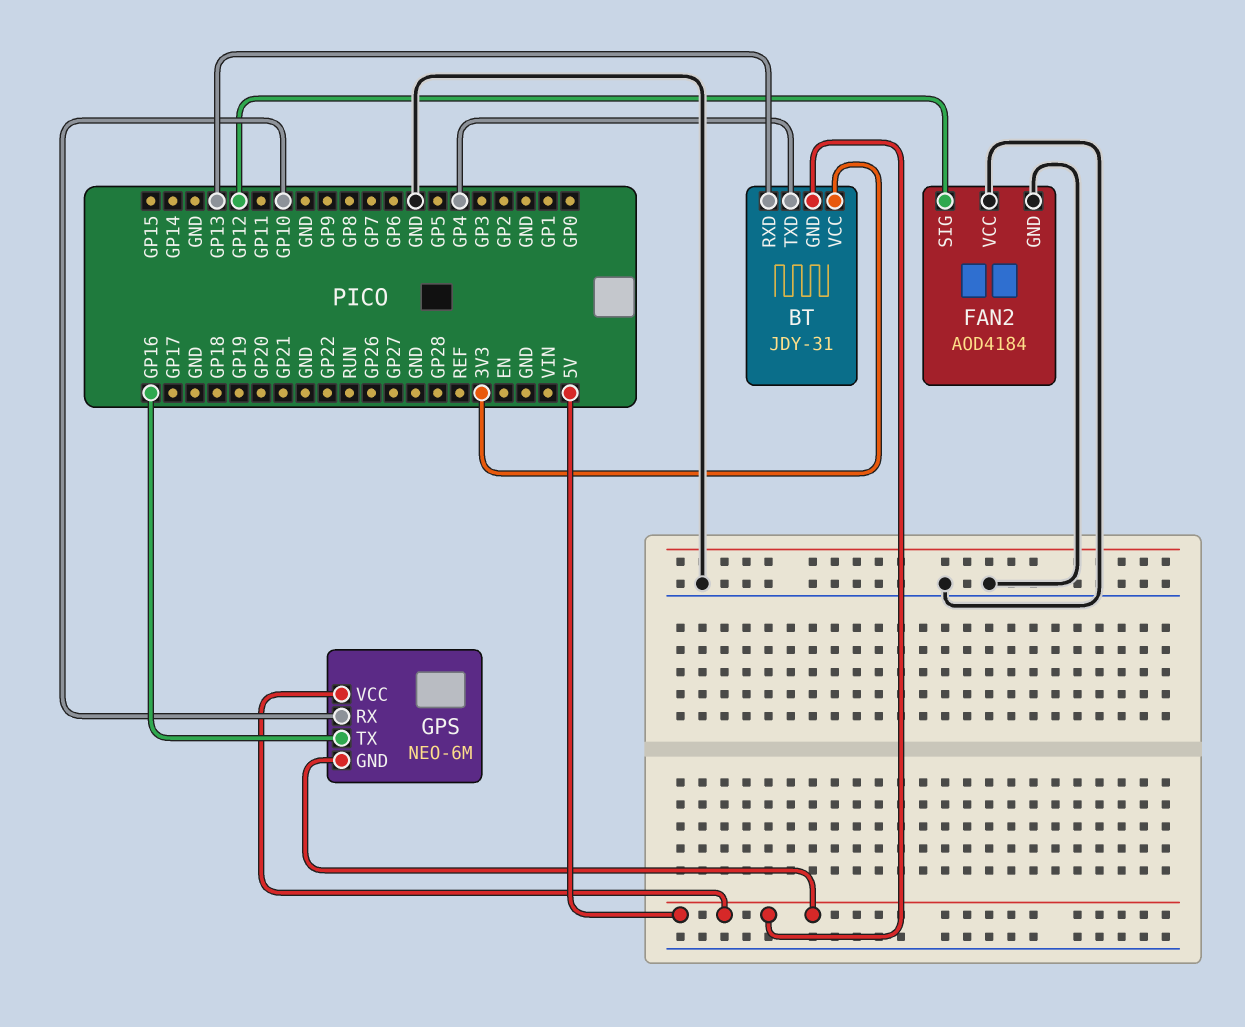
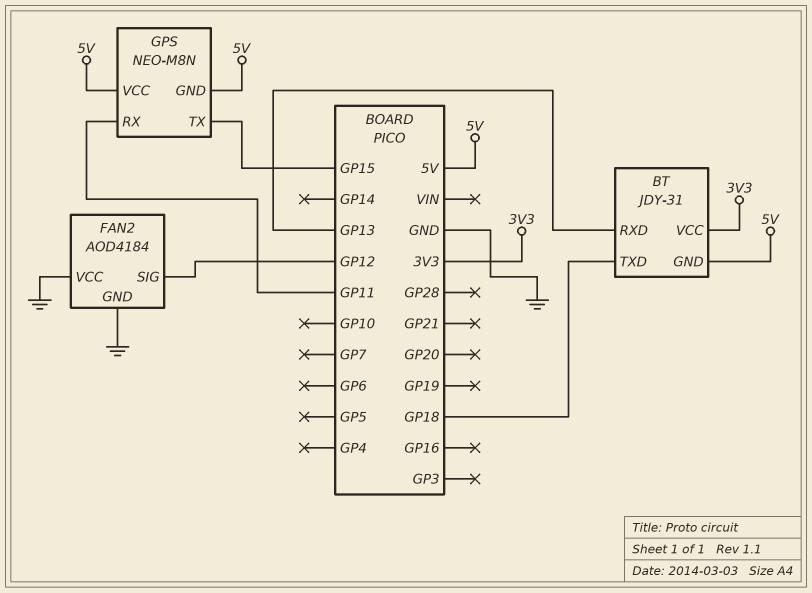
BT pin TXD: GP4 -> GP18
GPS: NEO-6M -> NEO-M8N
GPS pin RX: GP10 -> GP11
GPS pin TX: GP16 -> GP15

